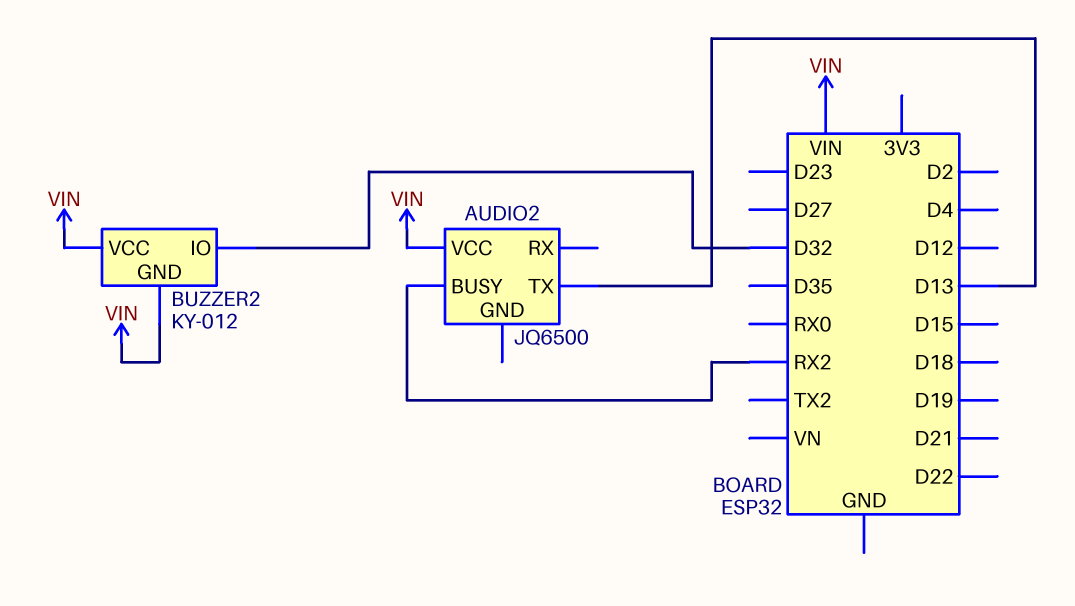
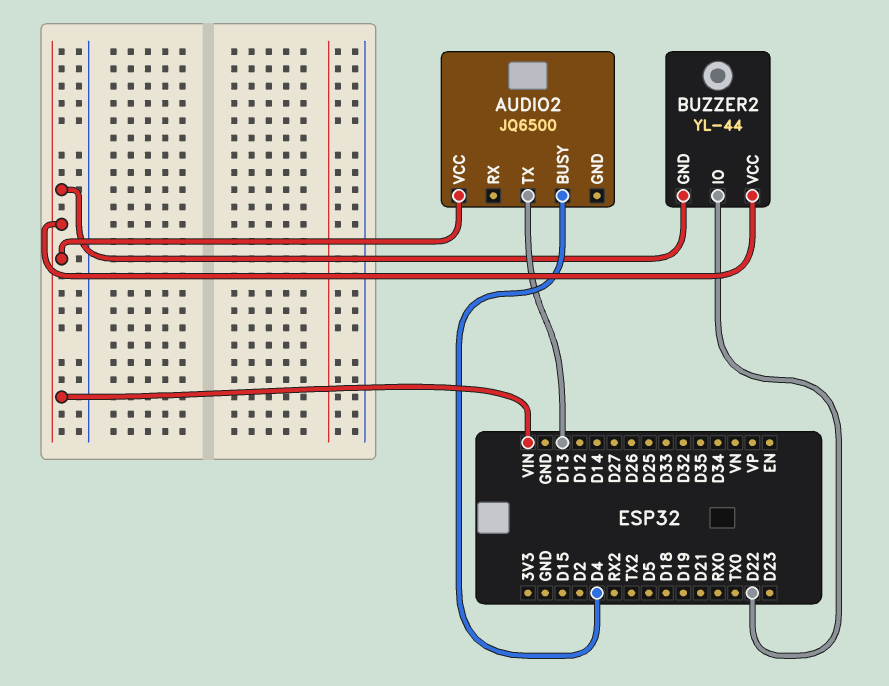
AUDIO2 pin BUSY: RX2 -> D4
BUZZER2: KY-012 -> YL-44
BUZZER2 pin IO: D32 -> D22

